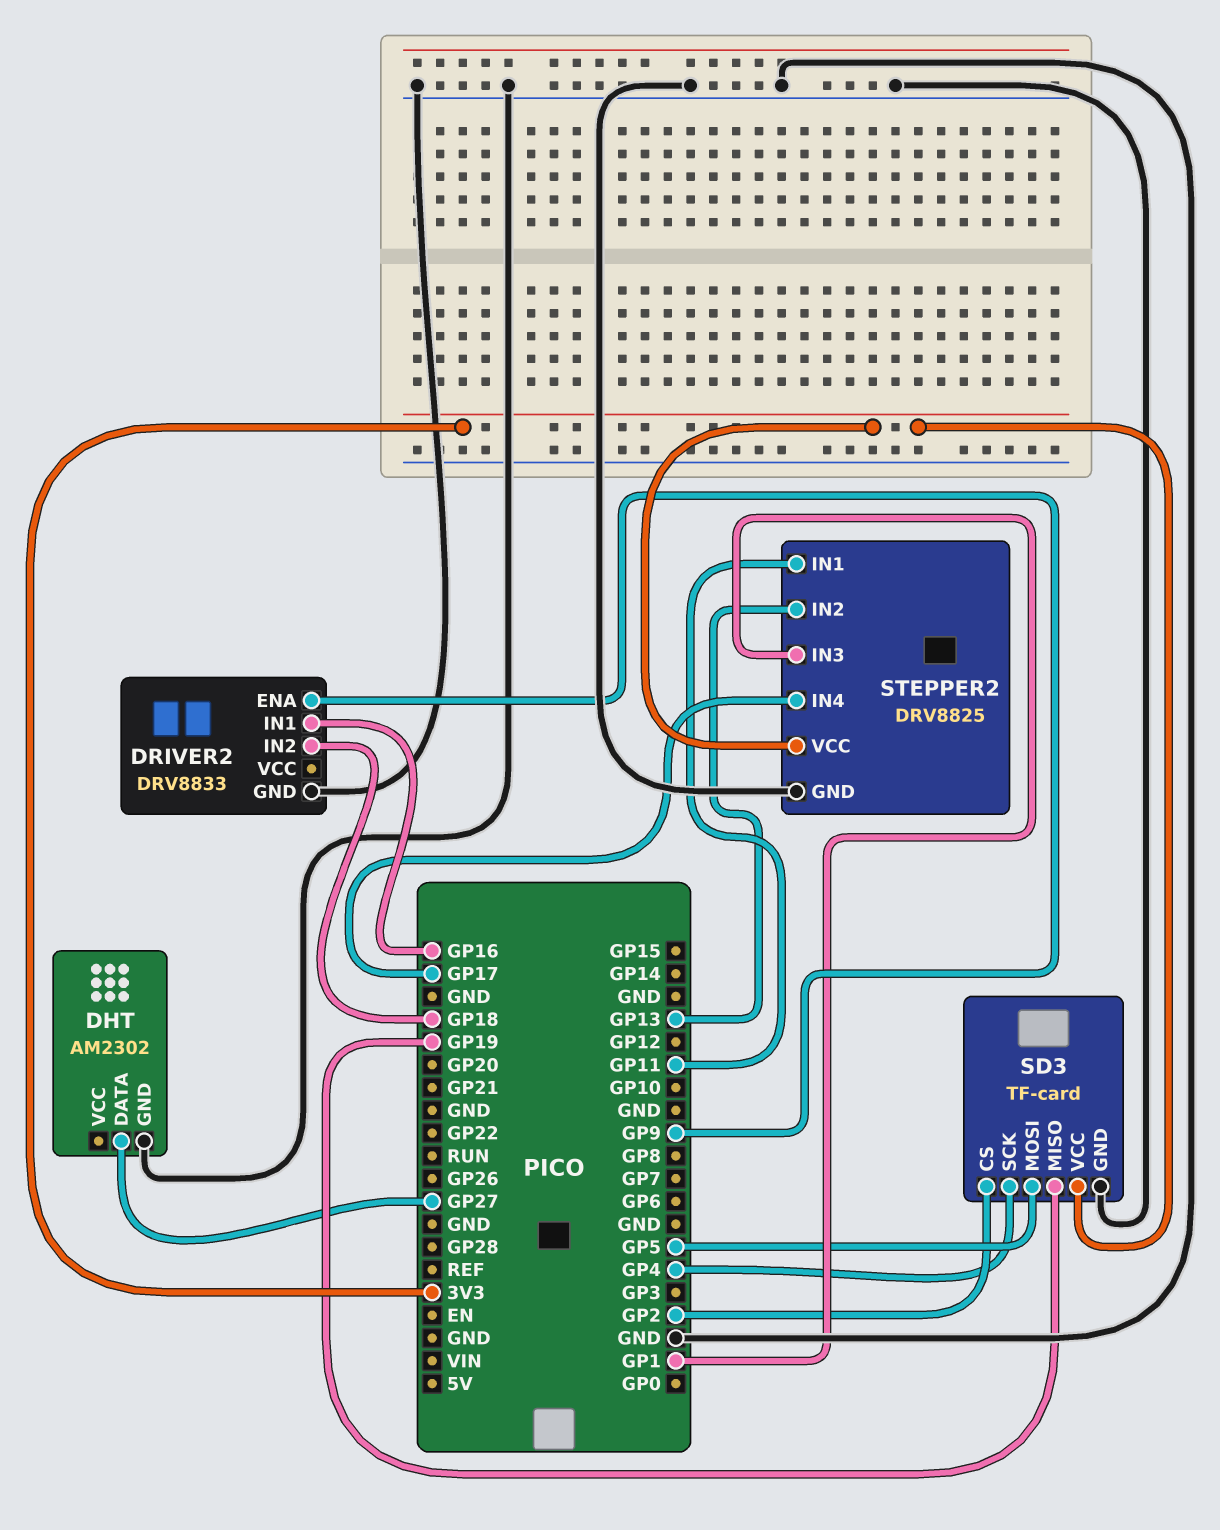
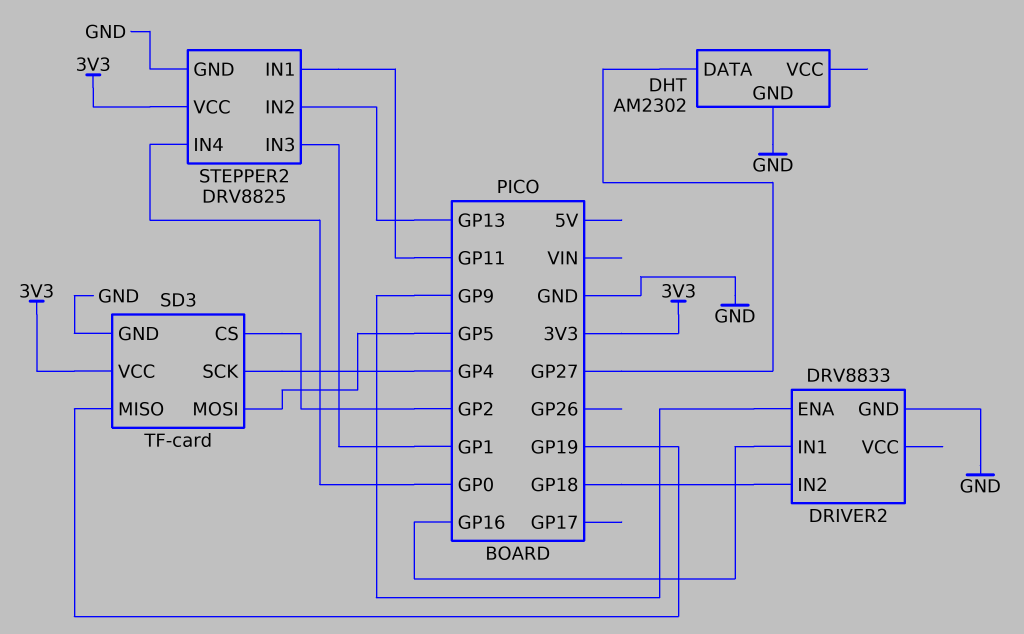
STEPPER2 pin IN4: GP17 -> GP0

